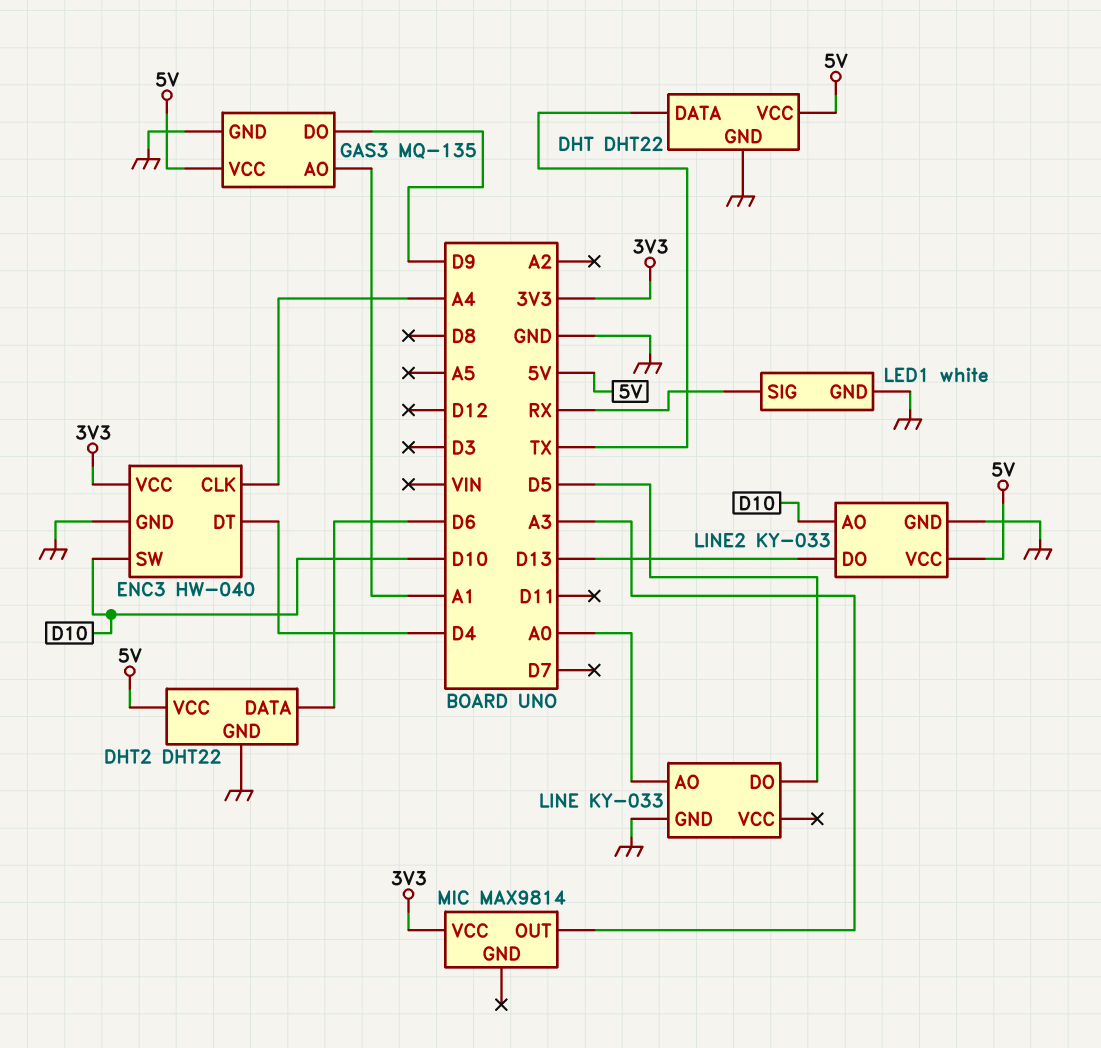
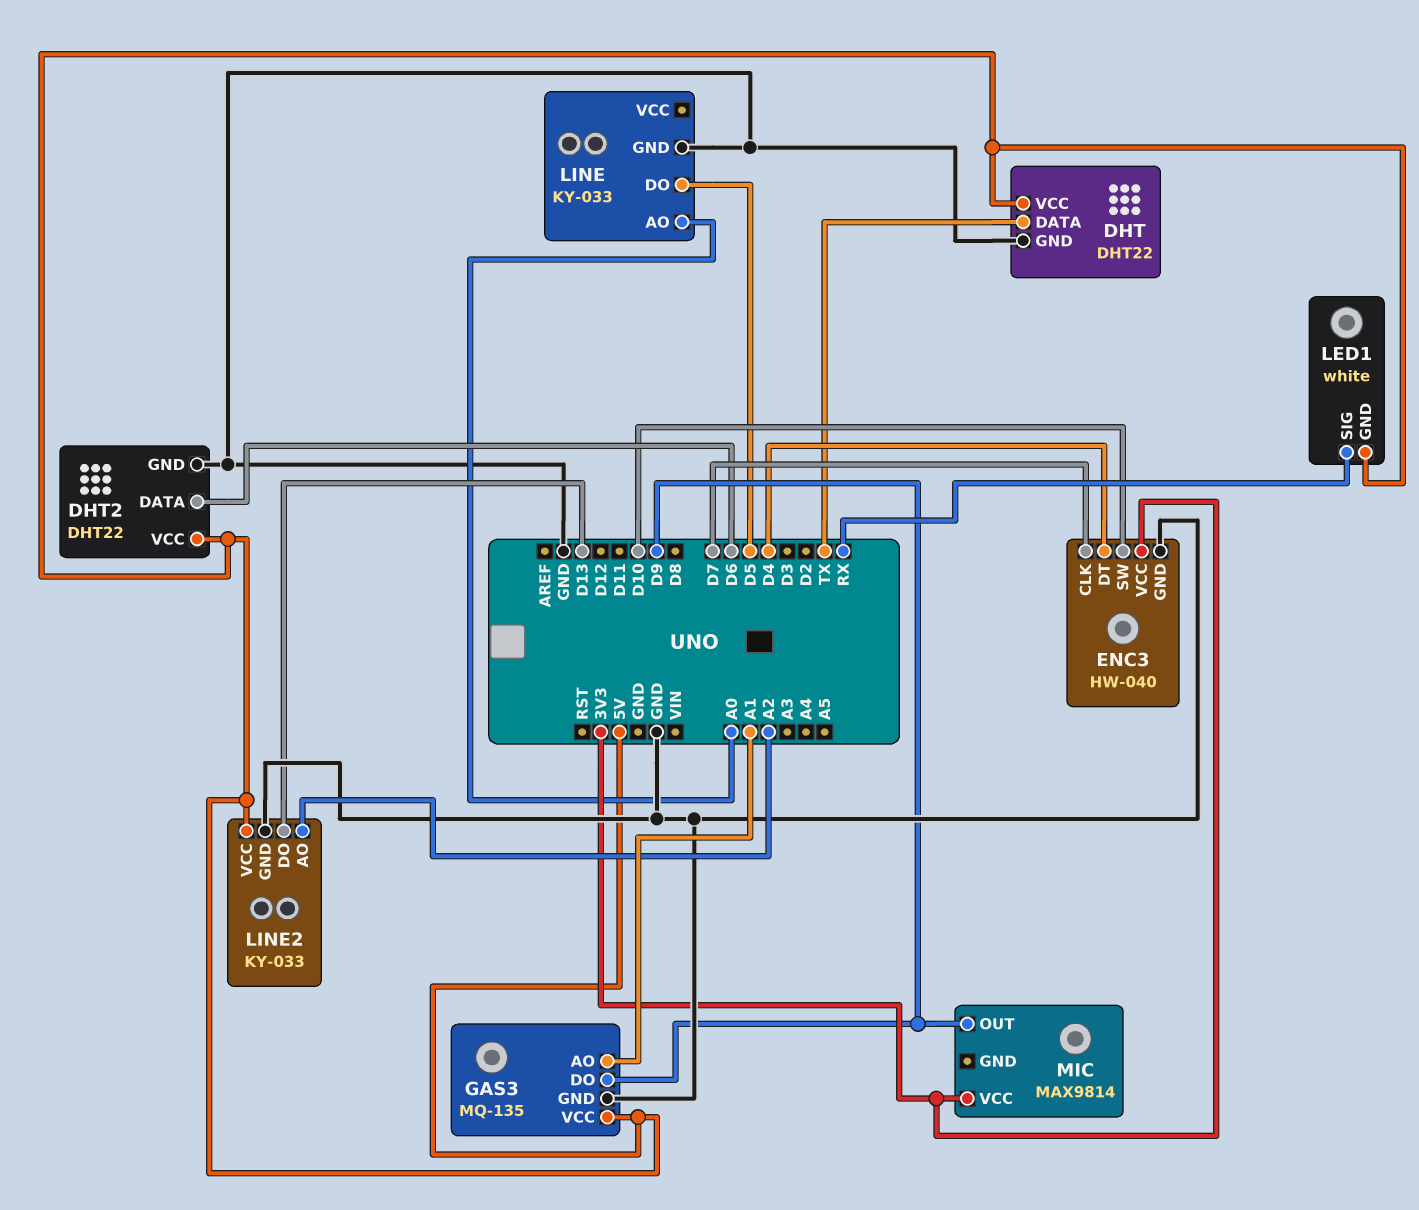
ENC3 pin CLK: A4 -> D7
LED1 pin GND: GND -> 5V
LINE2 pin AO: D10 -> A2
MIC pin OUT: A3 -> D9

